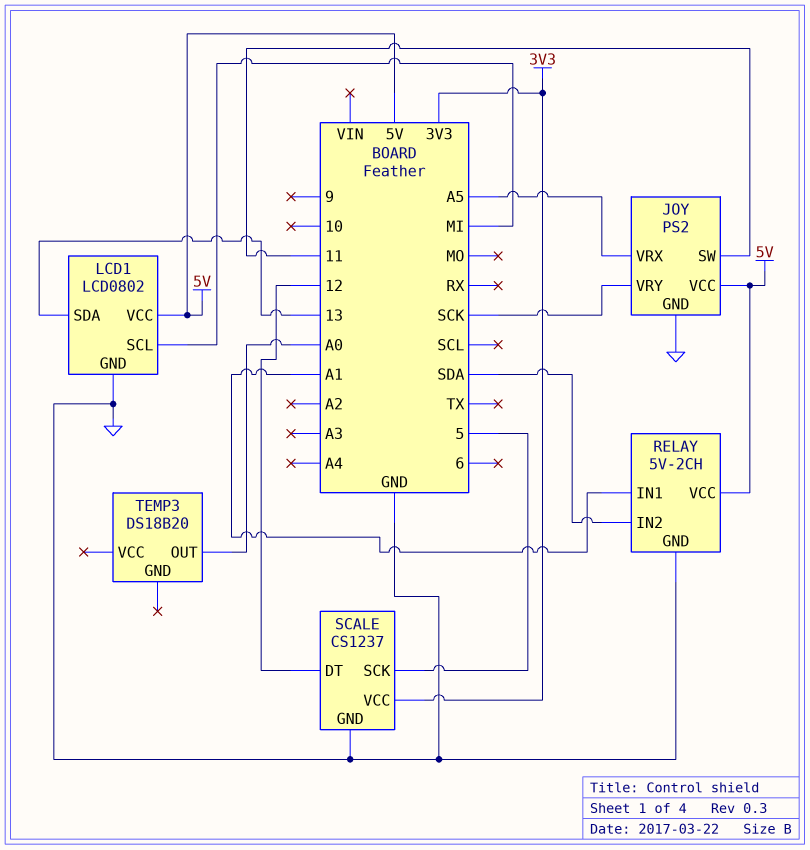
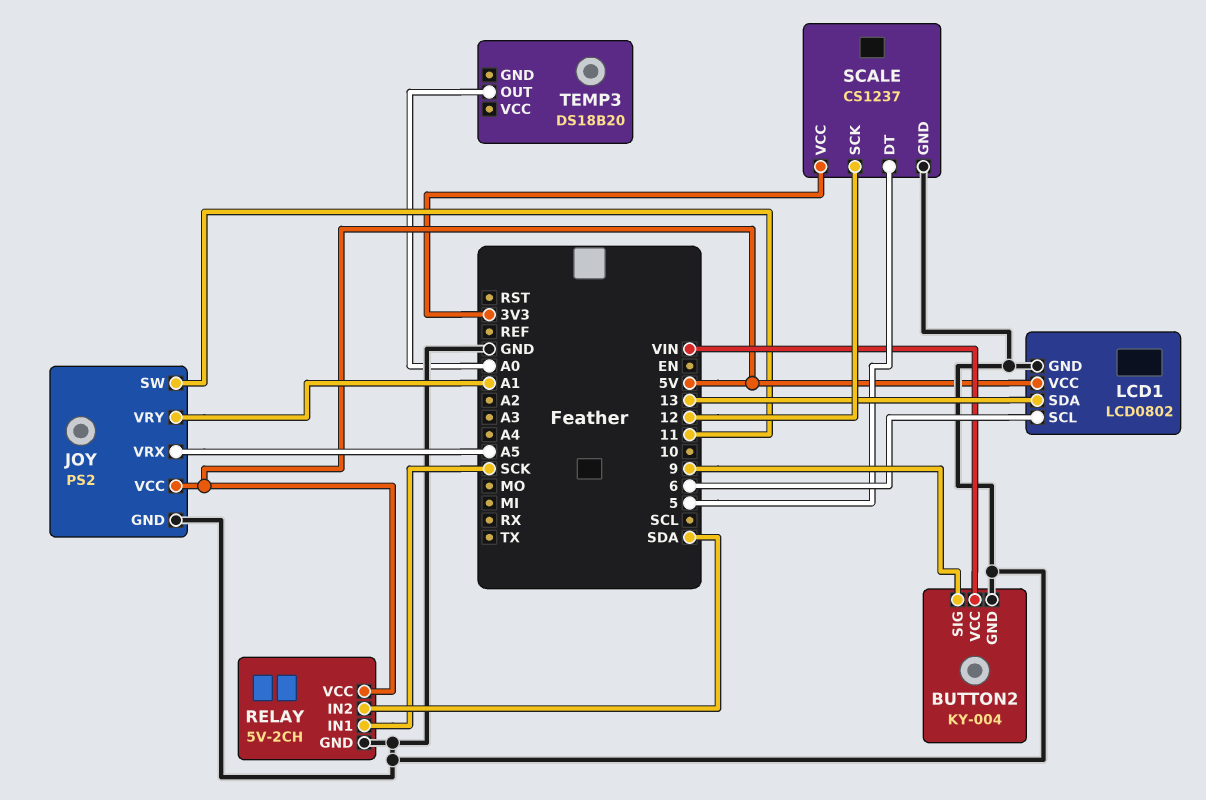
BUTTON2: none -> KY-004
BUTTON2 pin GND: none -> GND
BUTTON2 pin SIG: none -> 9
BUTTON2 pin VCC: none -> VIN
JOY pin VRY: SCK -> A1
LCD1 pin SCL: MI -> 6
RELAY pin IN1: A1 -> SCK
SCALE pin DT: 12 -> 5
SCALE pin SCK: 5 -> 12

